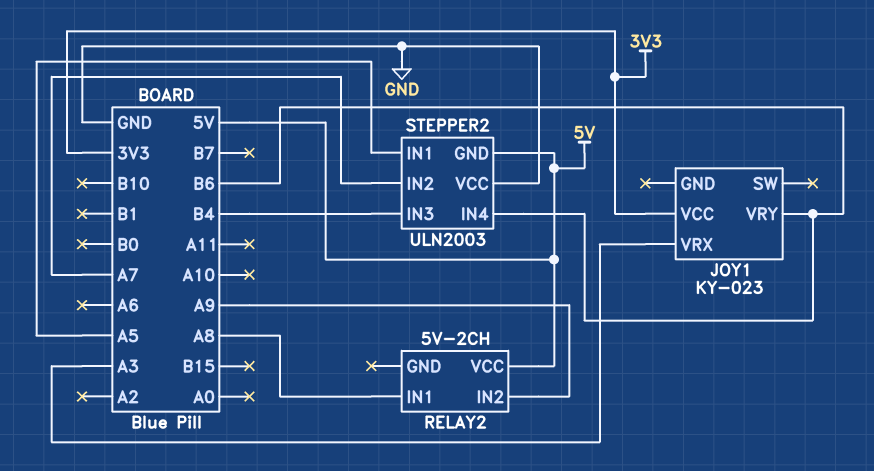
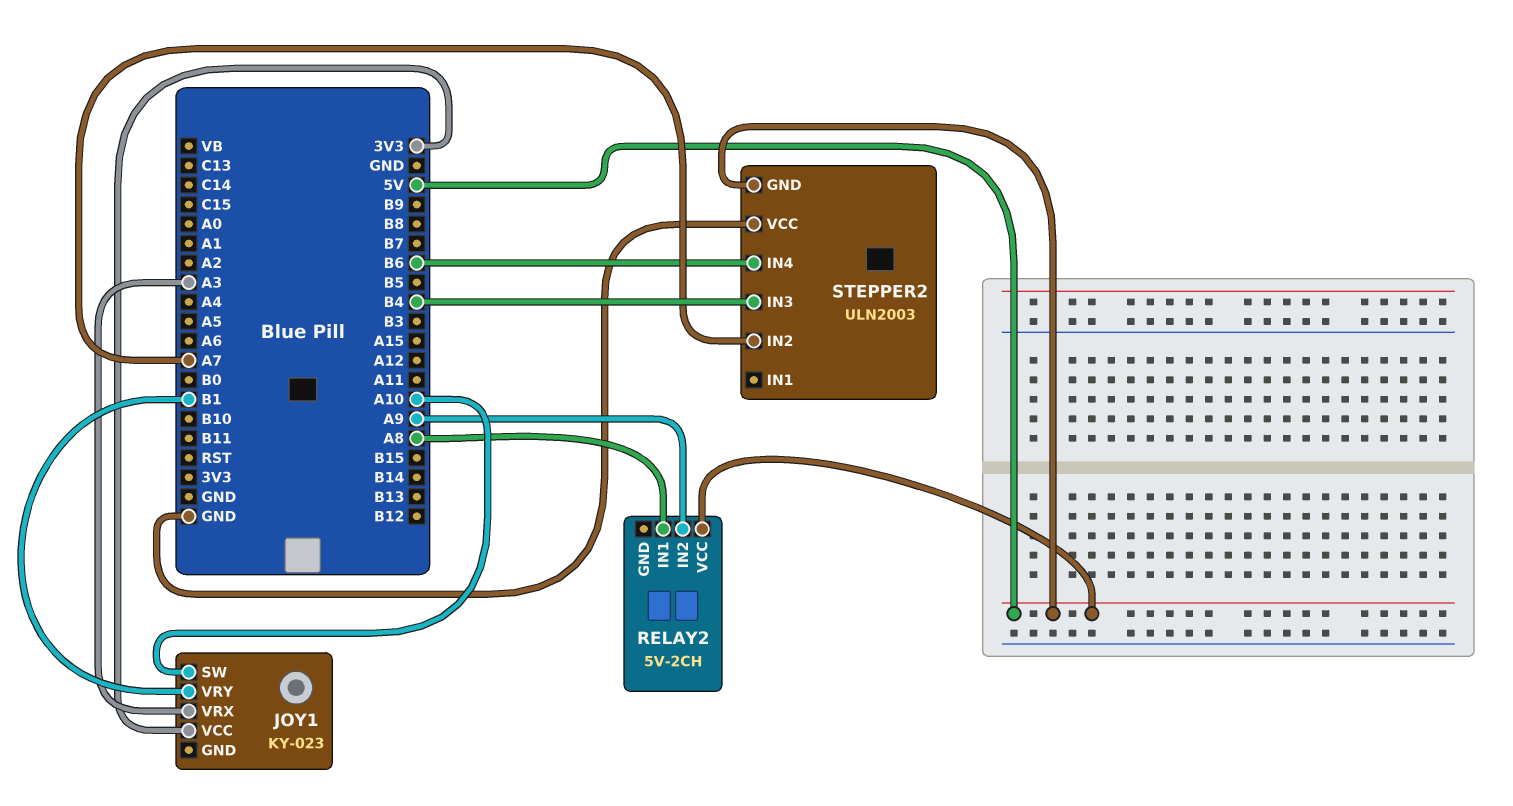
JOY1 pin SW: none -> A10
JOY1 pin VRY: B6 -> B1
STEPPER2 pin IN1: A5 -> none

